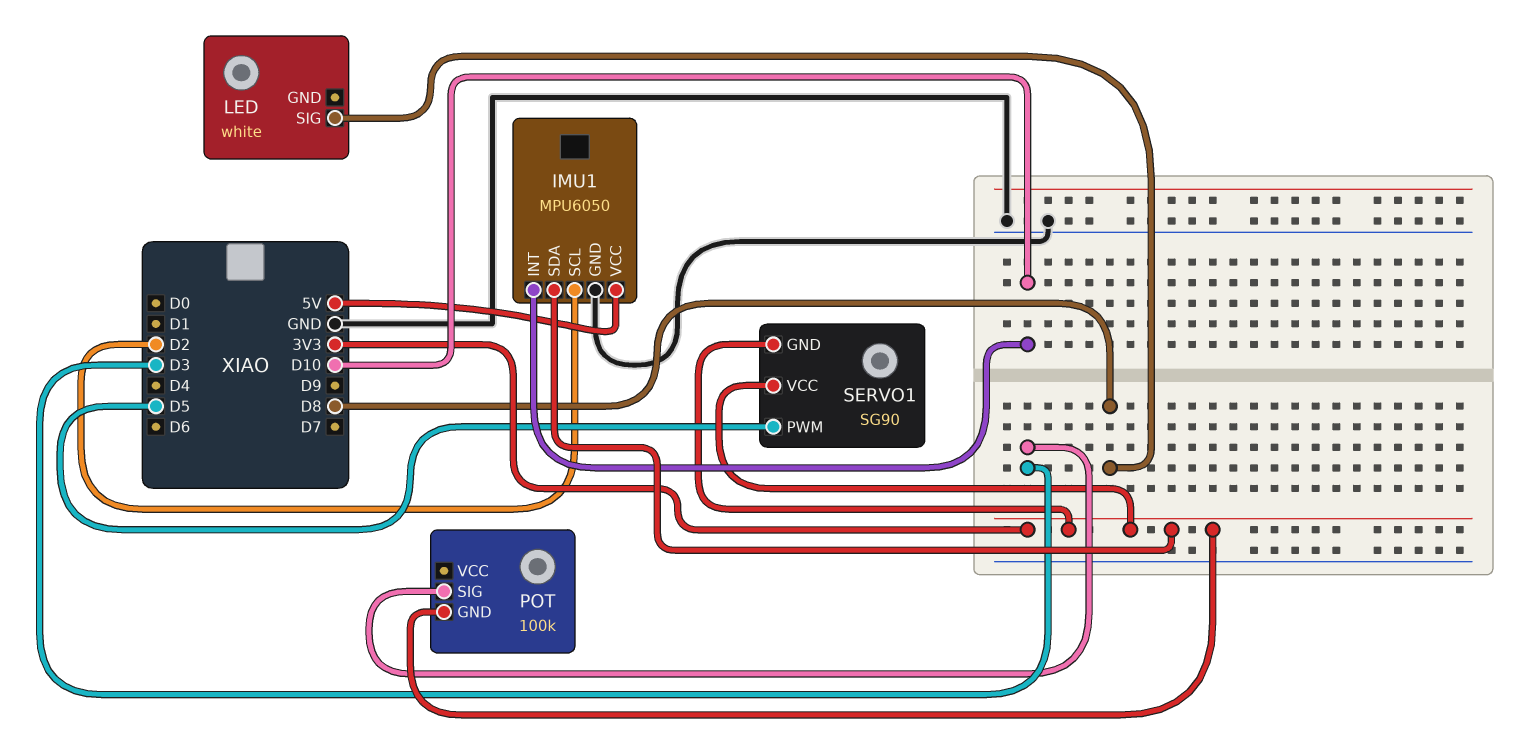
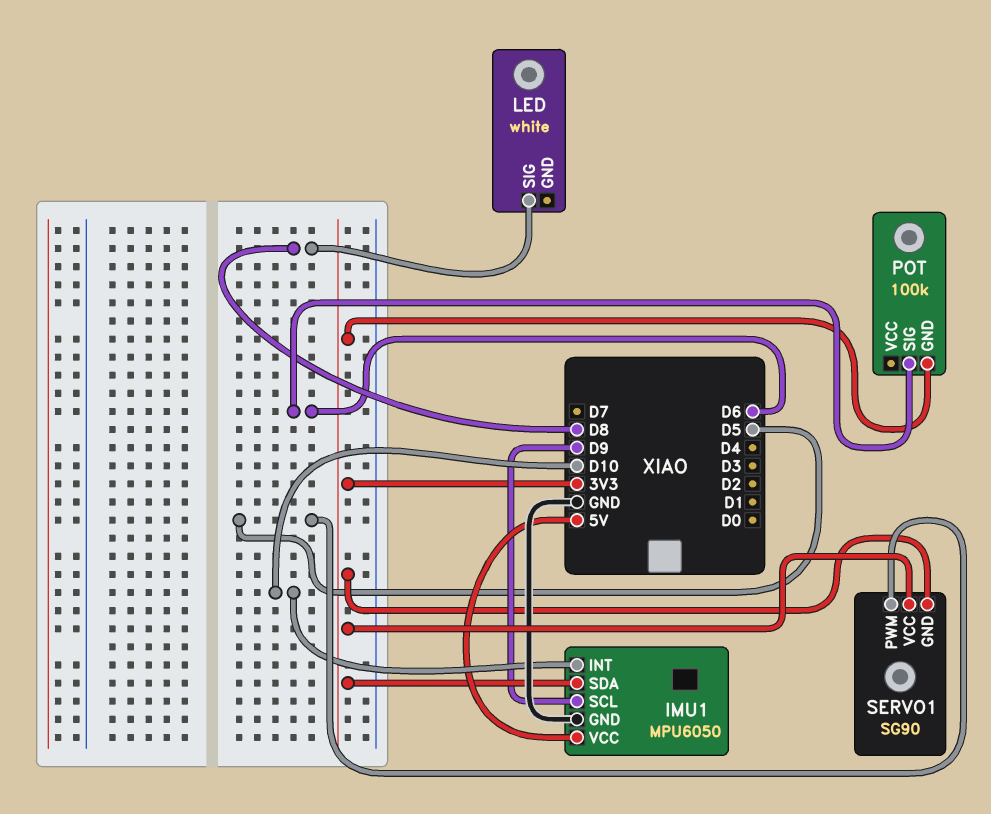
IMU1 pin SCL: D2 -> D9
POT pin SIG: D3 -> D6

